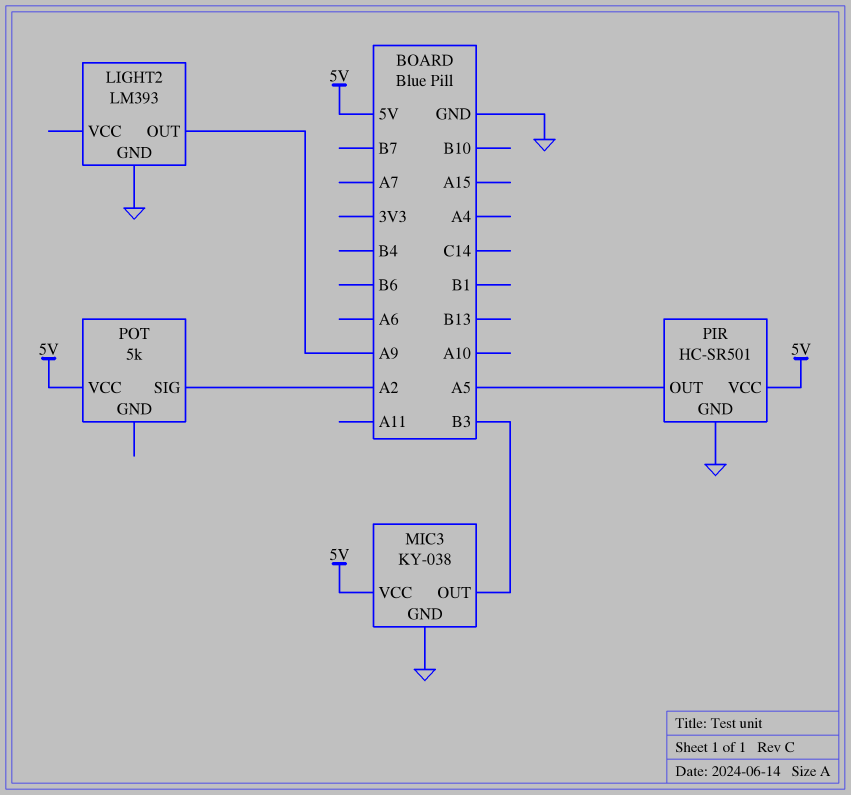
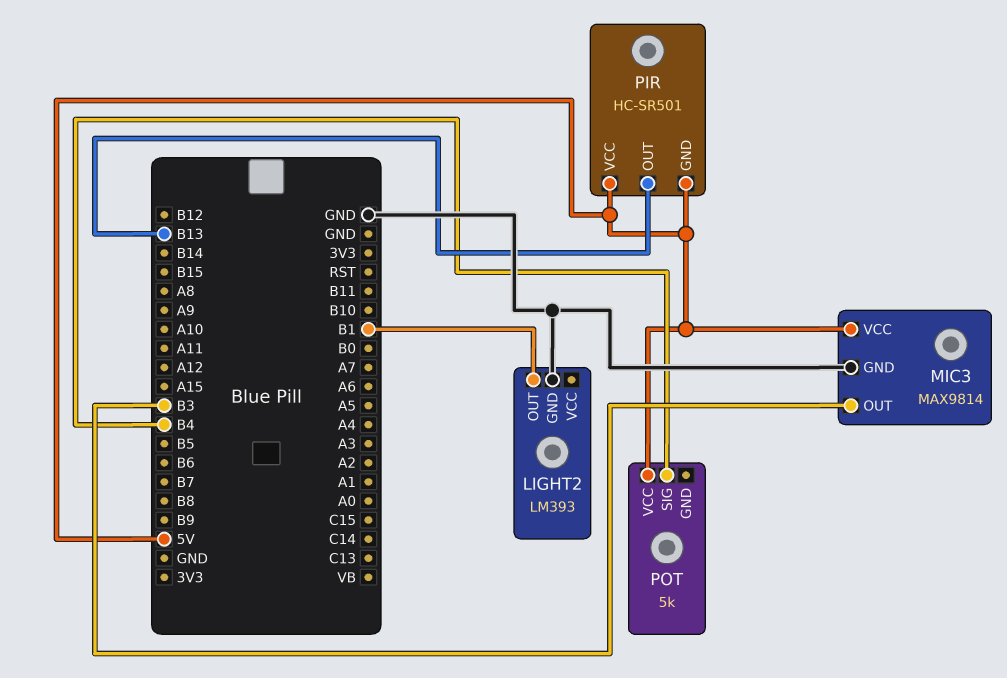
LIGHT2 pin OUT: A9 -> B1
MIC3: KY-038 -> MAX9814
PIR pin GND: GND -> 5V
PIR pin OUT: A5 -> B13
POT pin SIG: A2 -> B4

